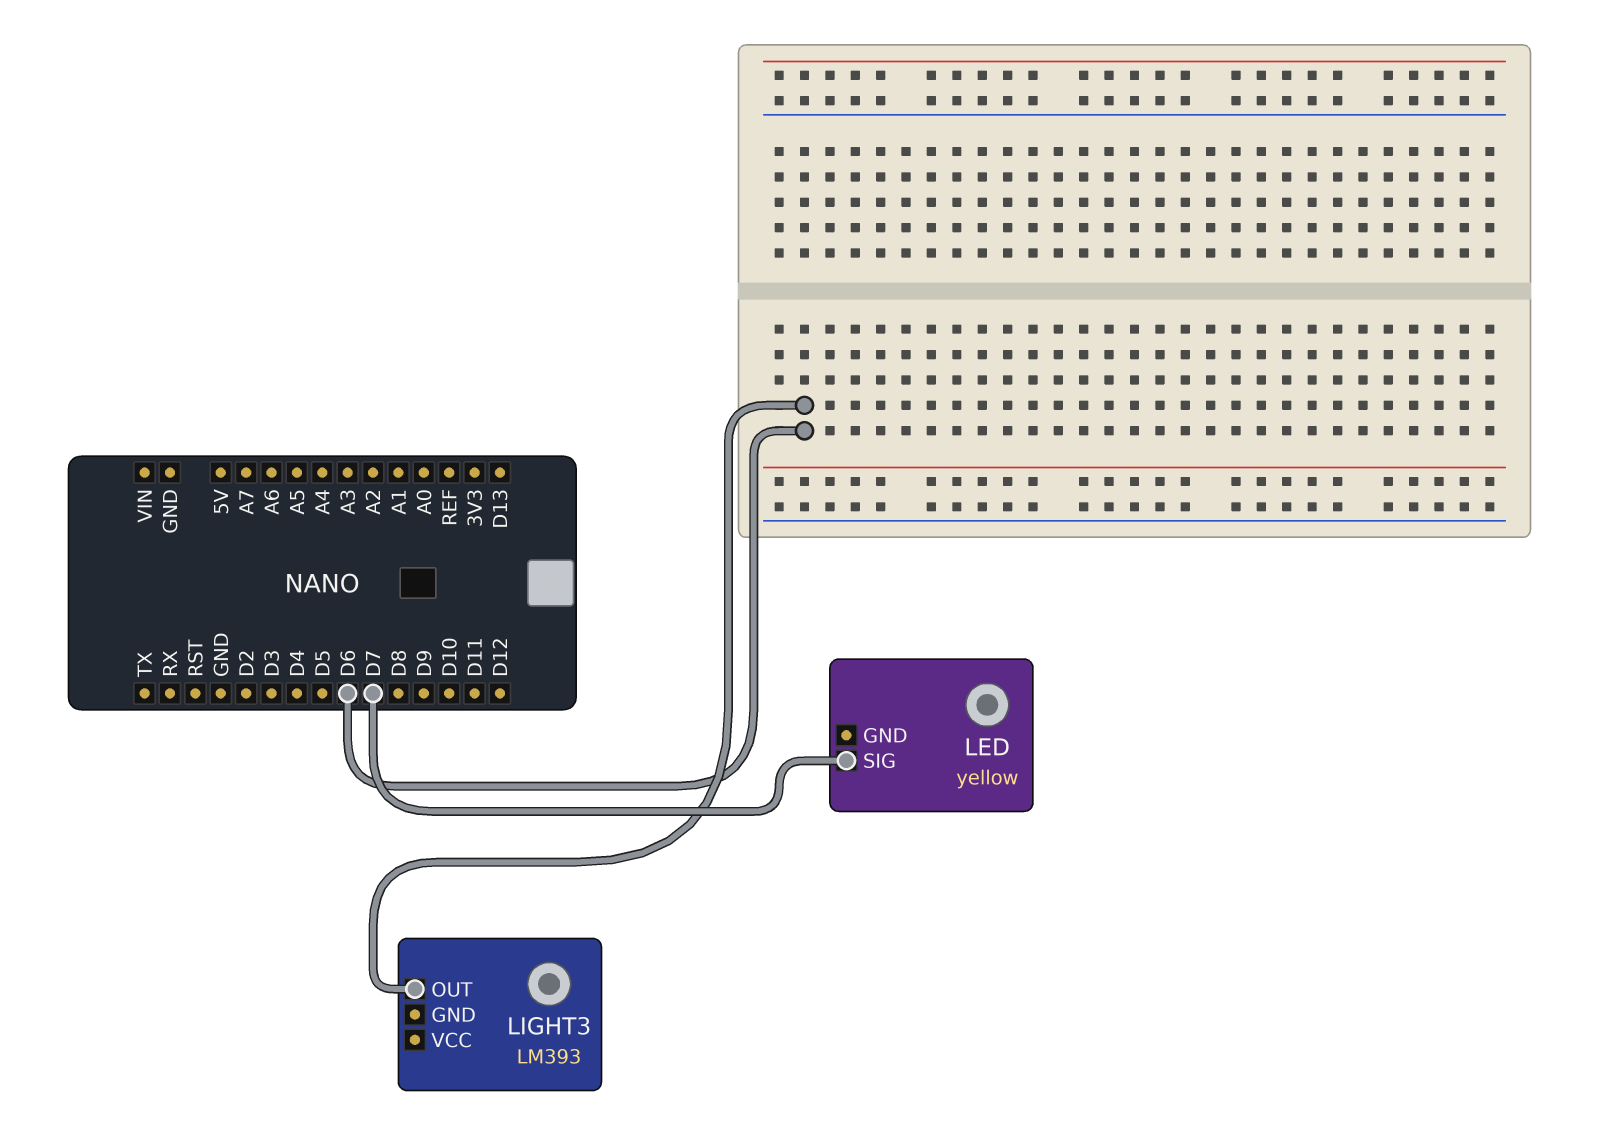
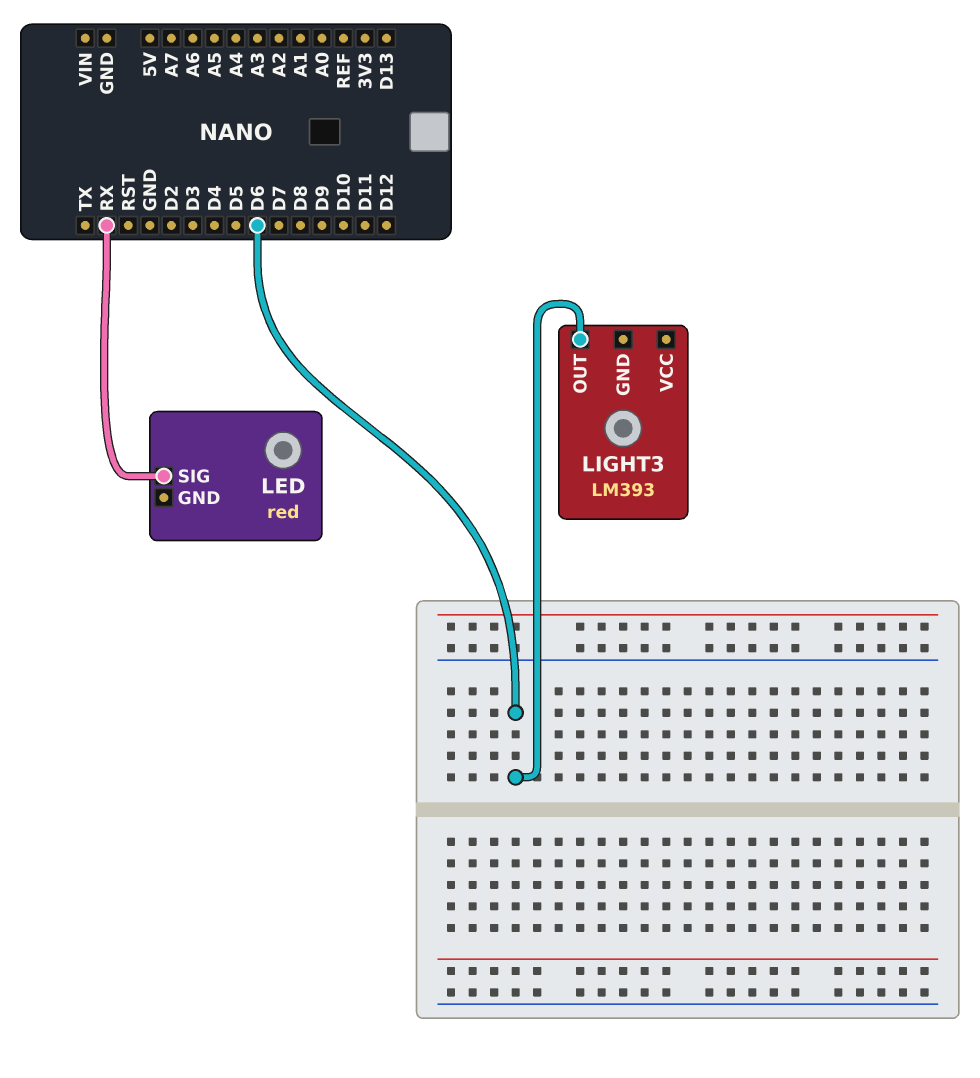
LED: yellow -> red
LED pin SIG: D7 -> RX

